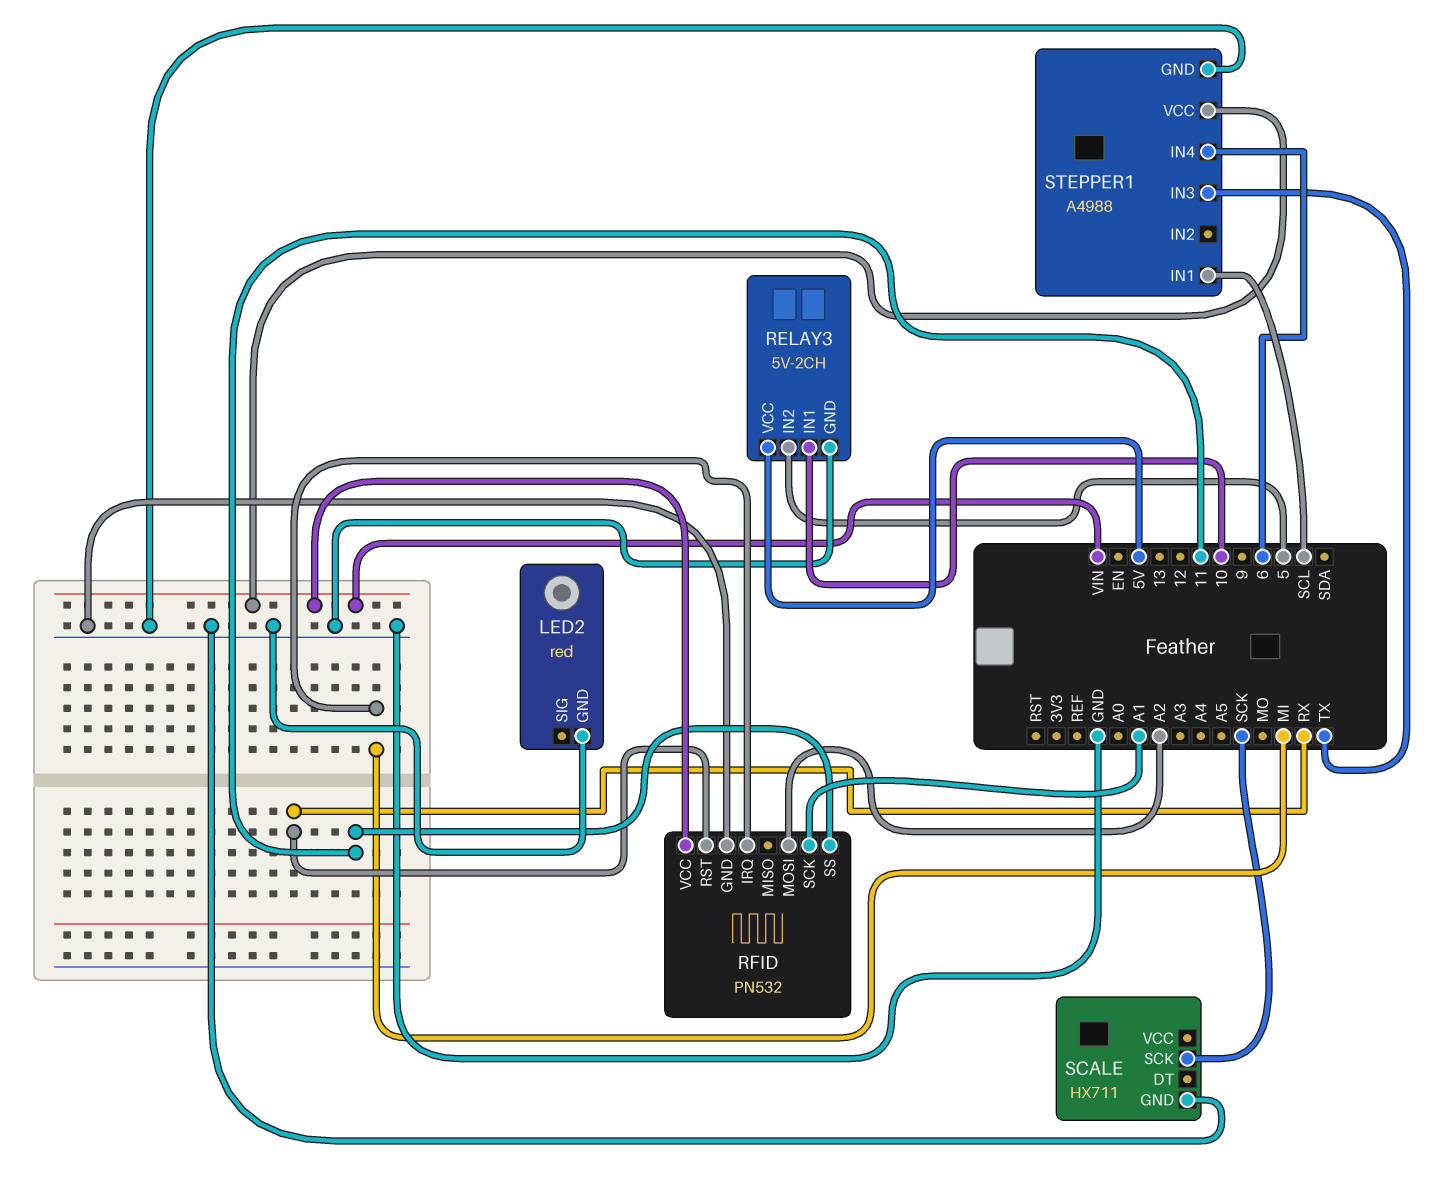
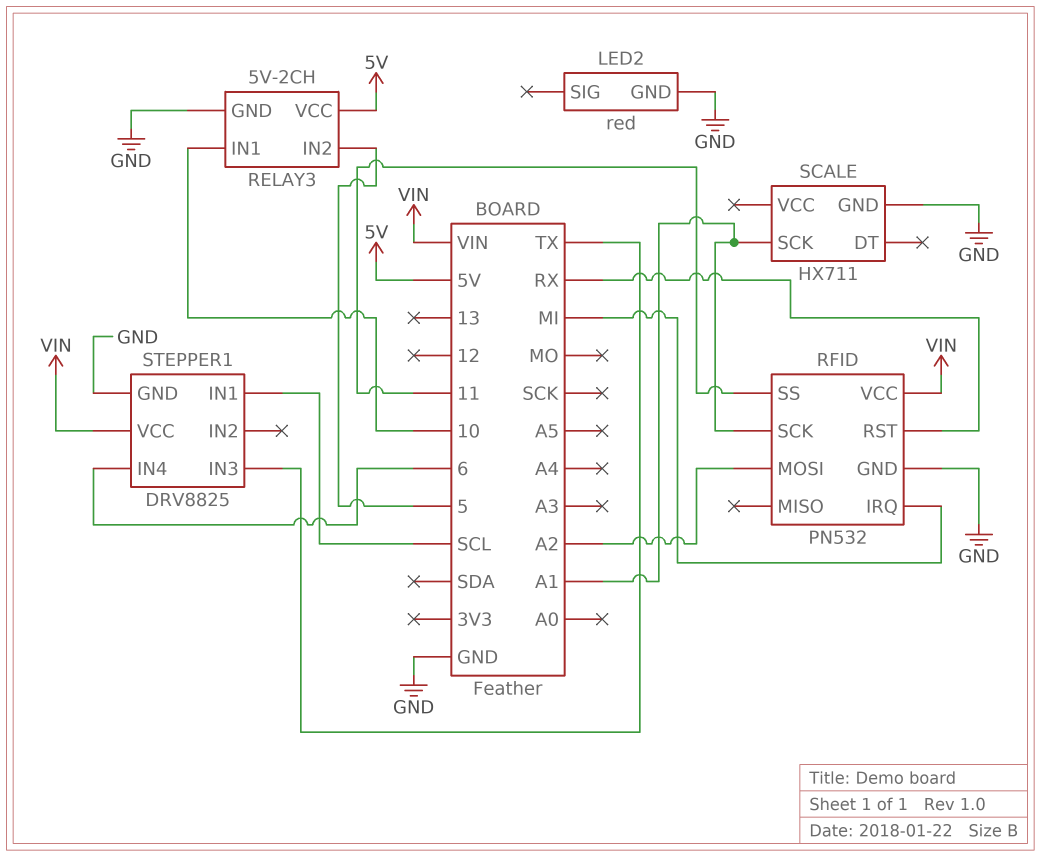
SCALE pin SCK: SCK -> A1
STEPPER1: A4988 -> DRV8825

